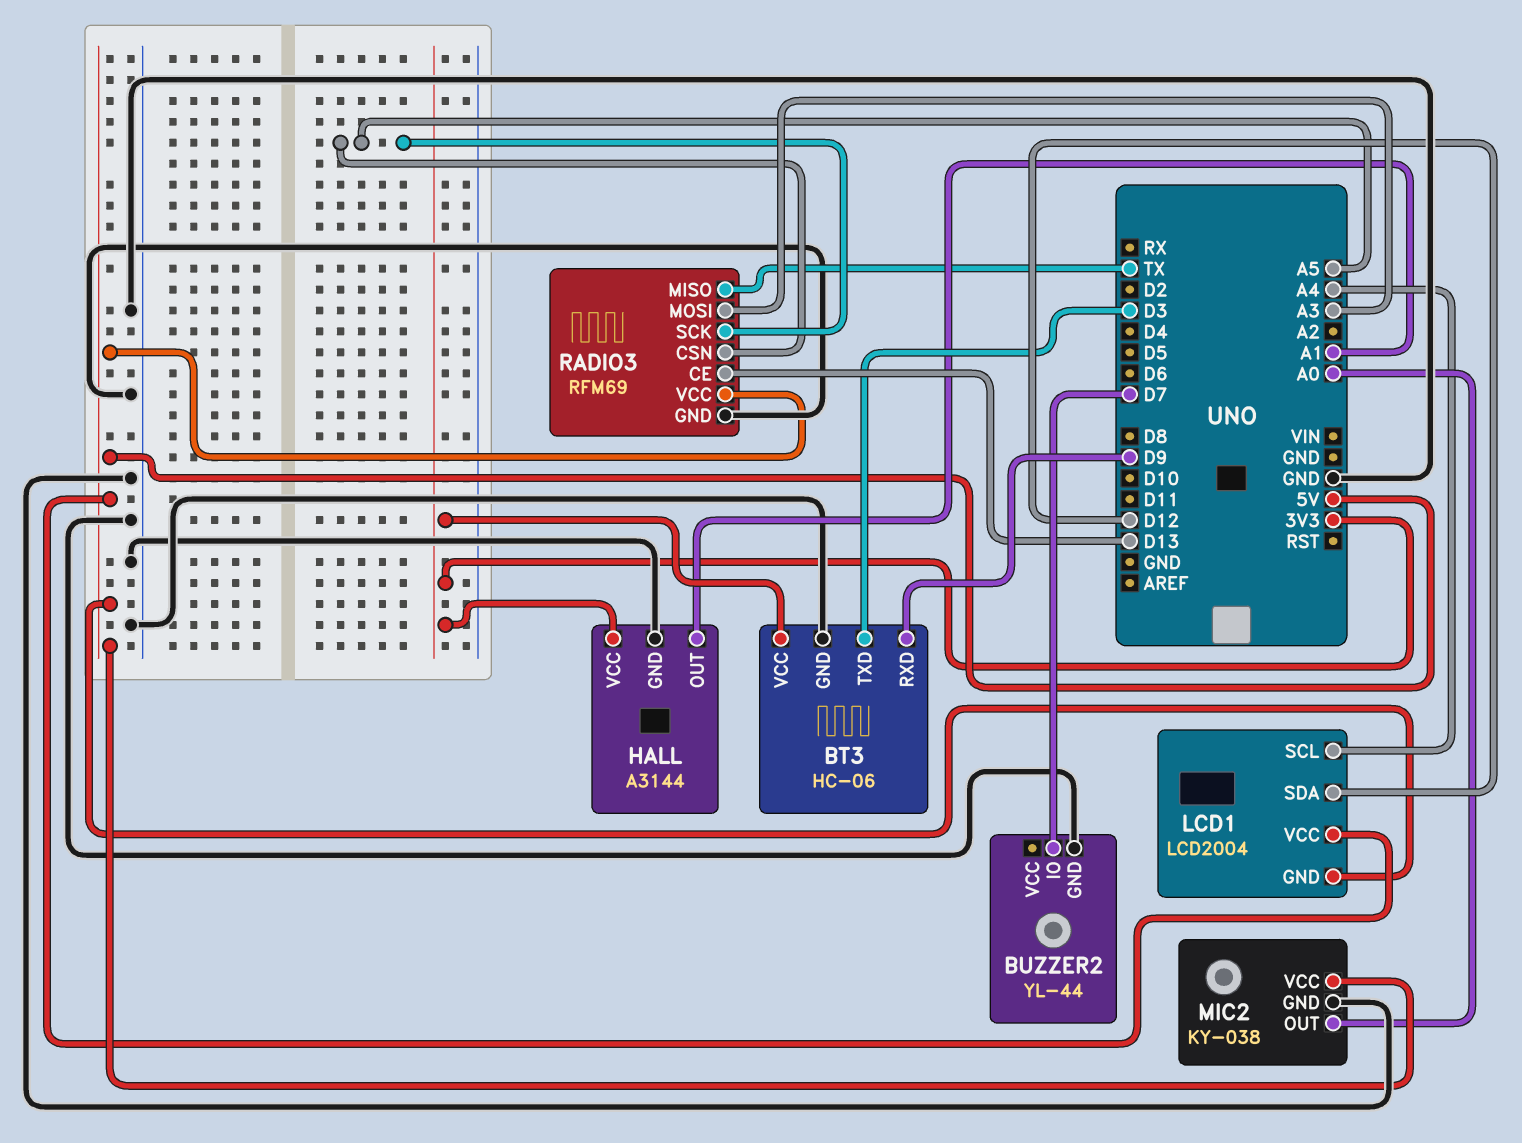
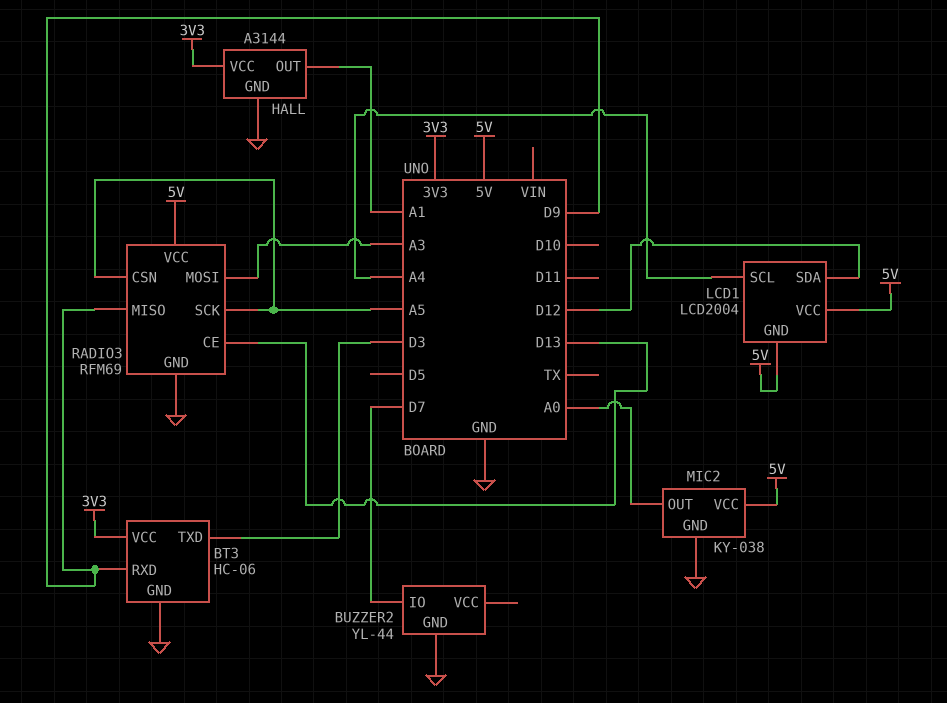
RADIO3 pin MISO: TX -> D9

